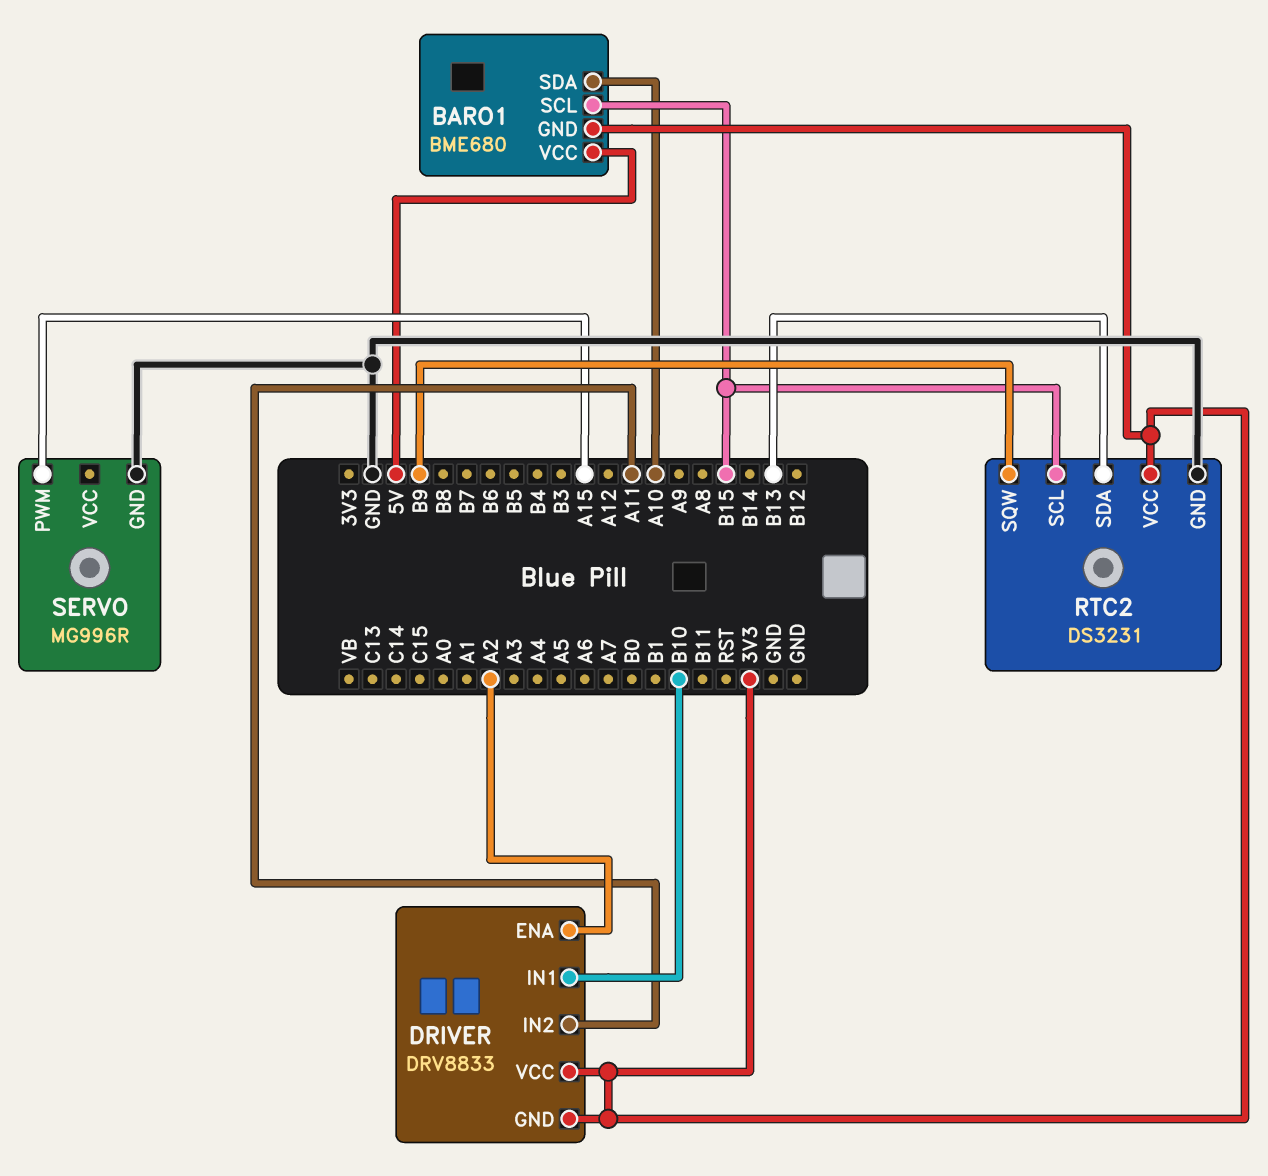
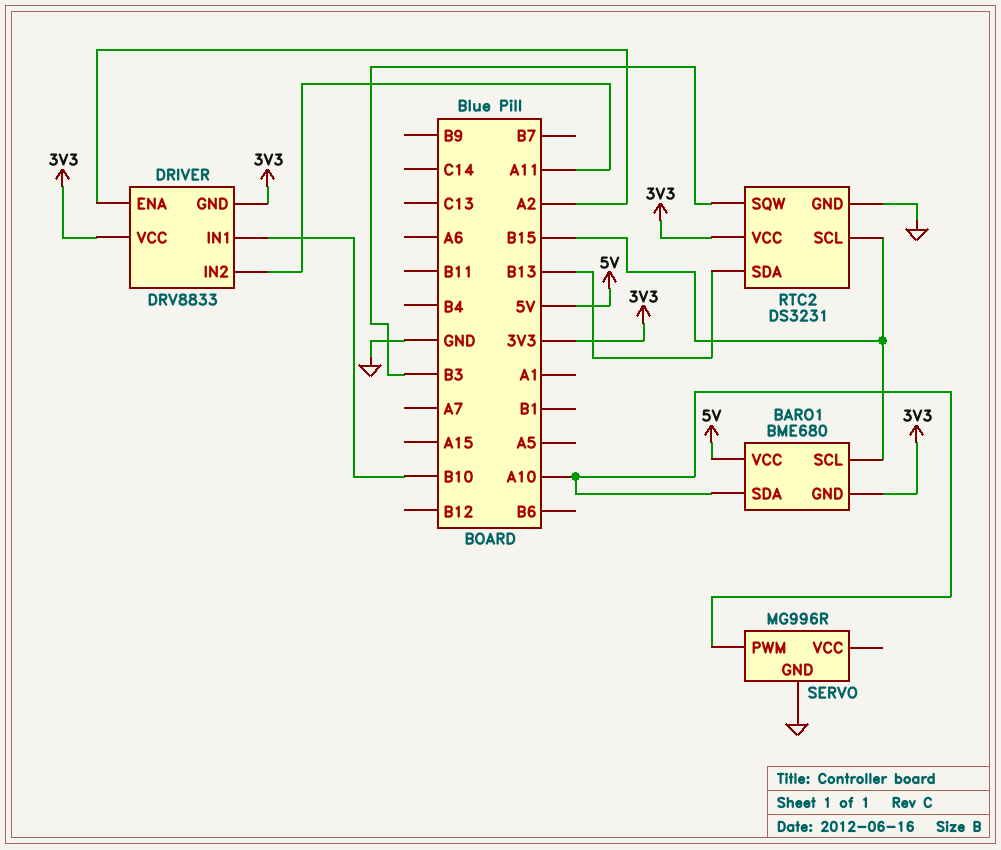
RTC2 pin SQW: B9 -> B3
SERVO pin PWM: A15 -> A10

